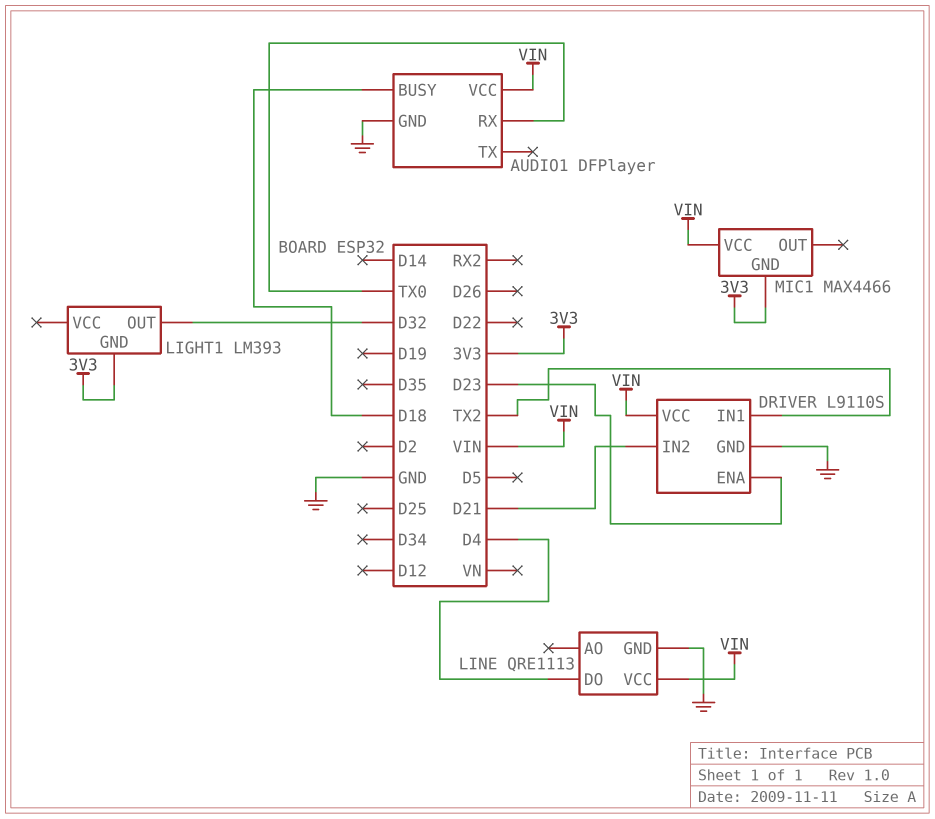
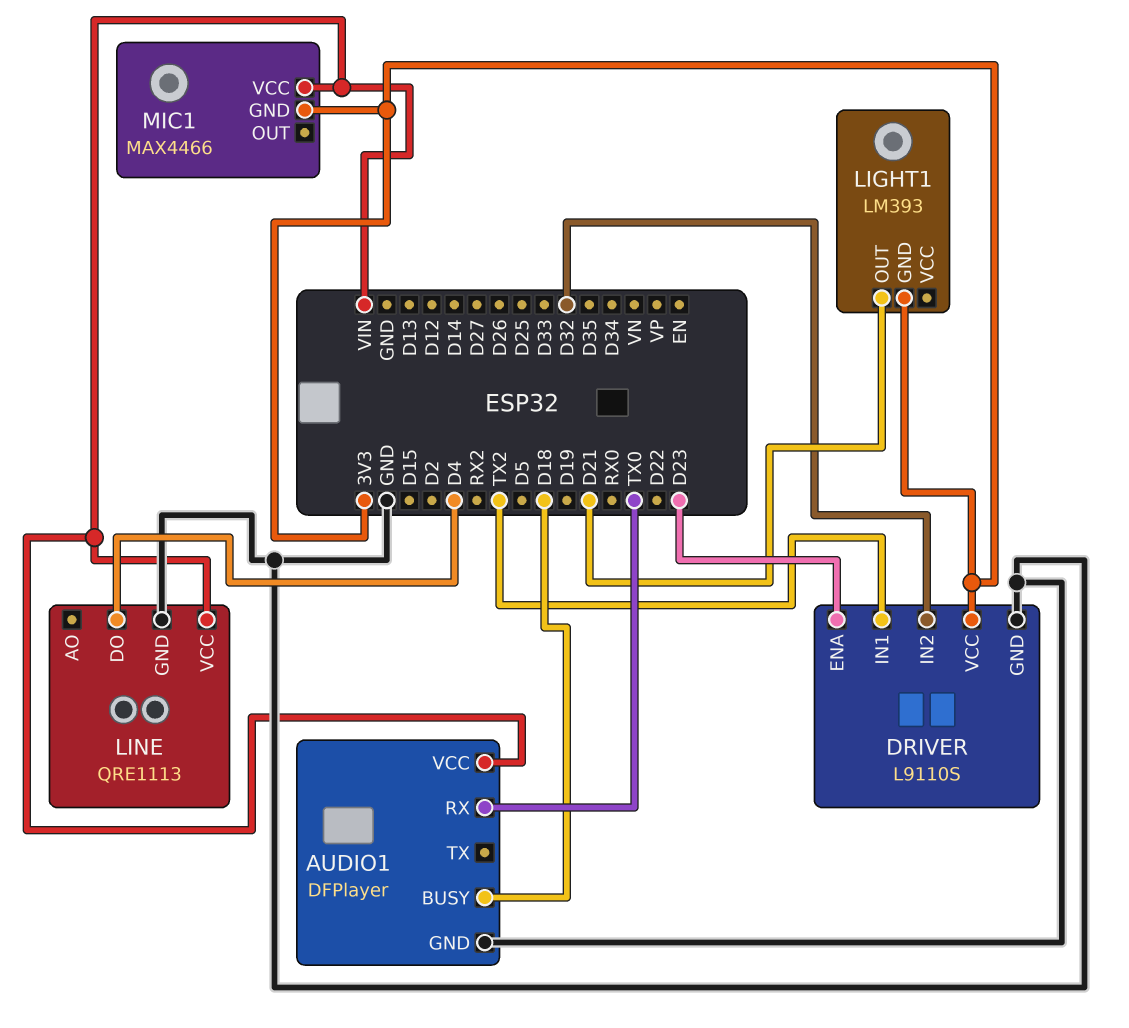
DRIVER pin IN2: D21 -> D32
DRIVER pin VCC: VIN -> 3V3
LIGHT1 pin OUT: D32 -> D21

